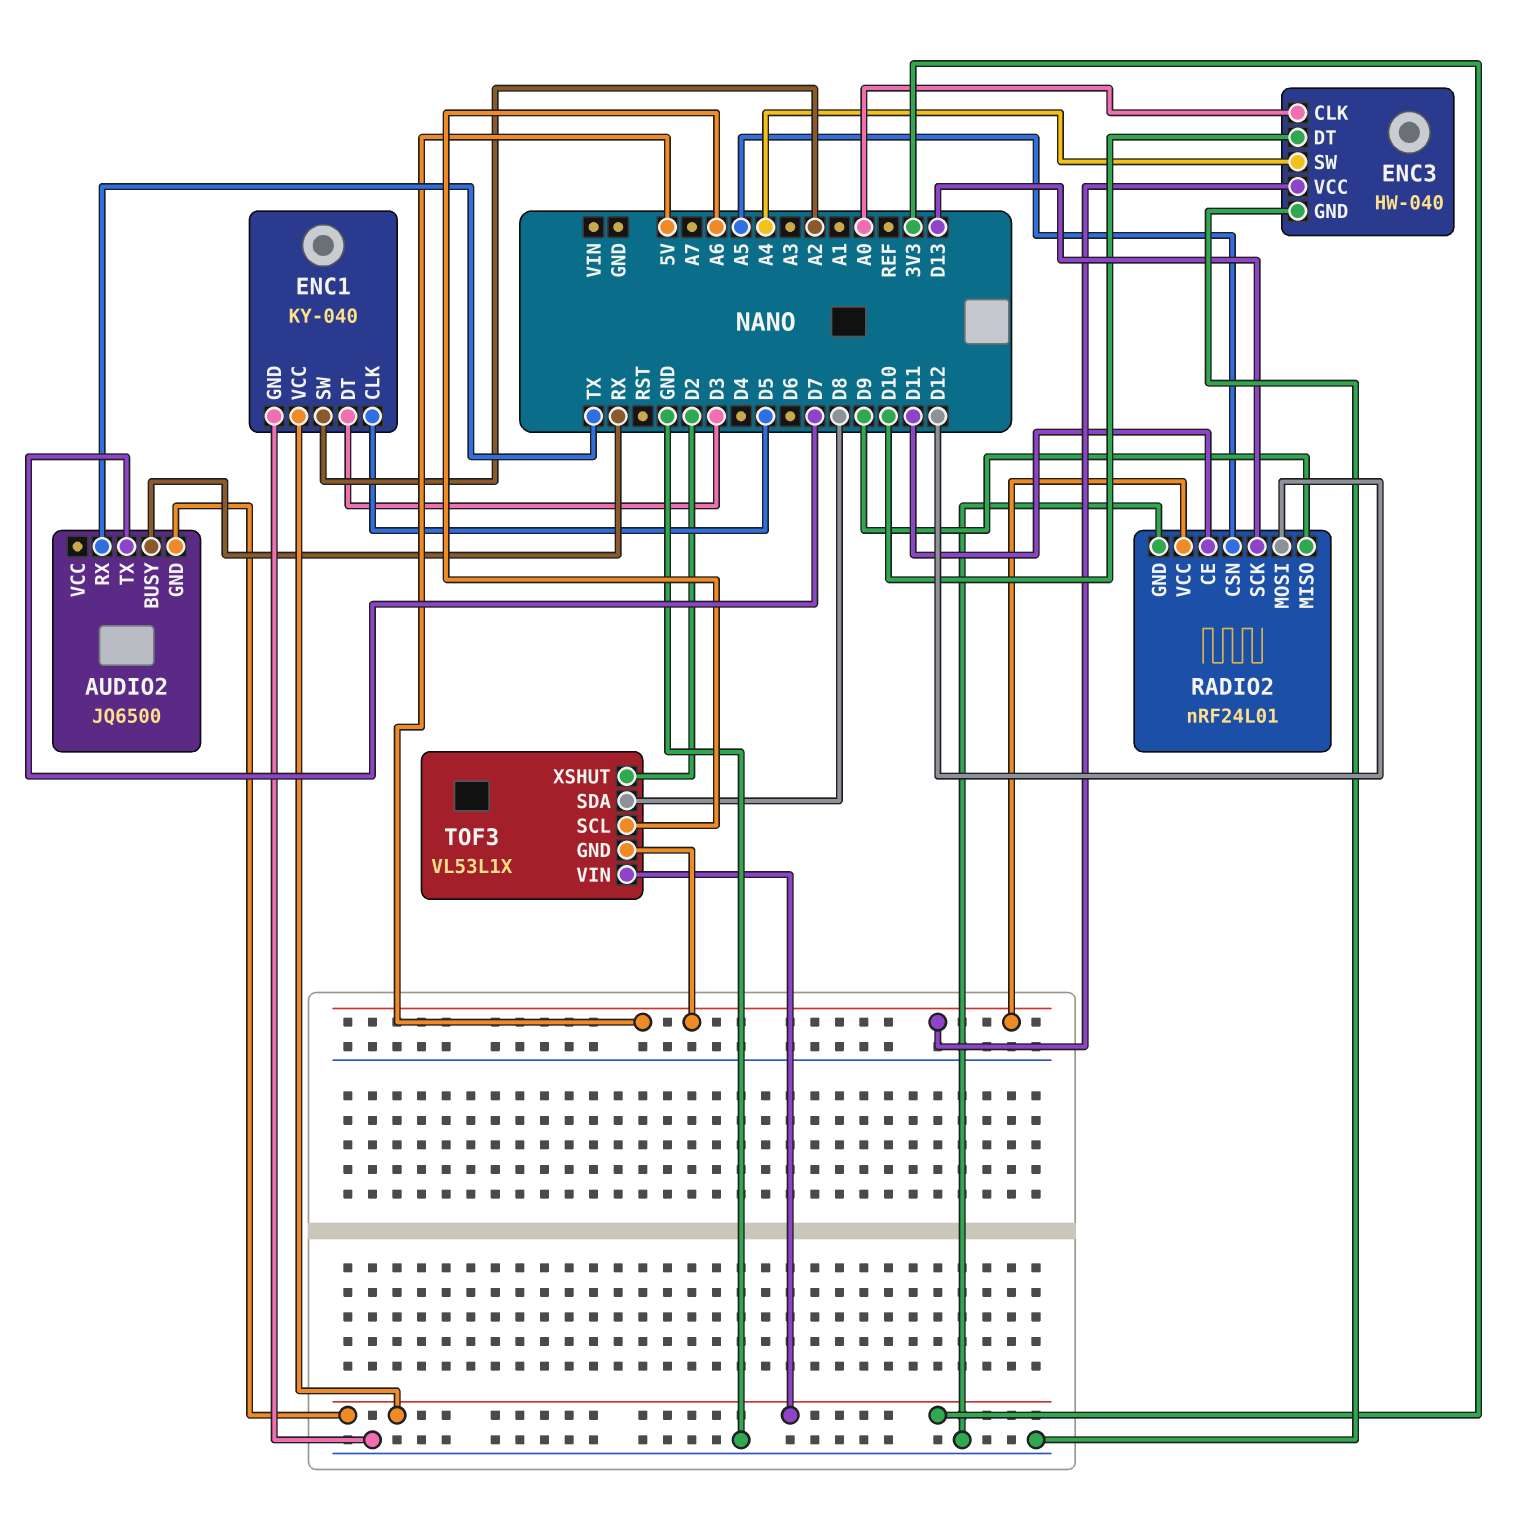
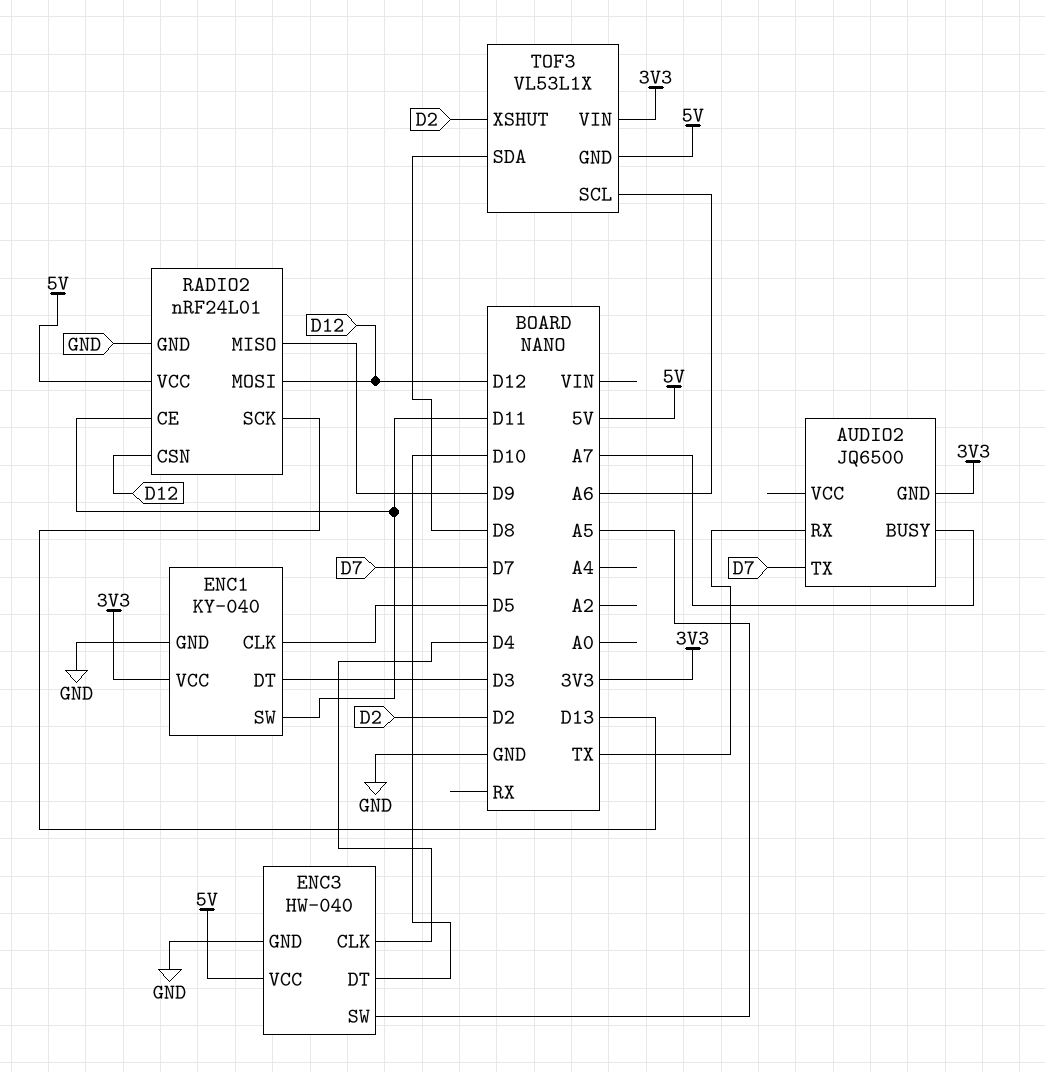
AUDIO2 pin BUSY: RX -> A7
ENC1 pin SW: A2 -> D11
ENC3 pin CLK: A0 -> D4
ENC3 pin SW: A4 -> A5
RADIO2 pin CSN: A5 -> D12

